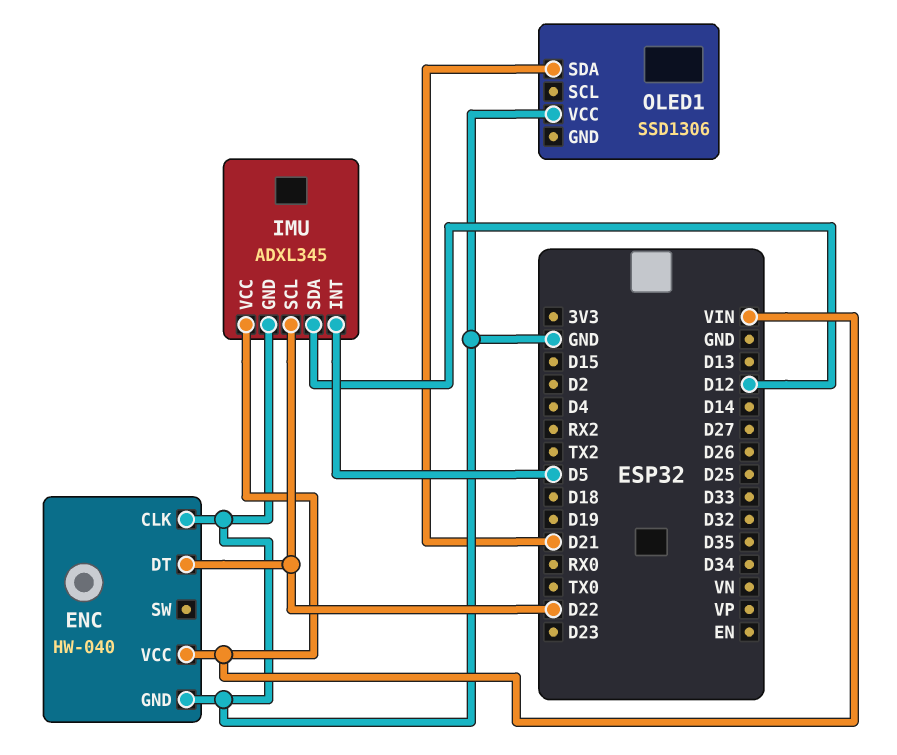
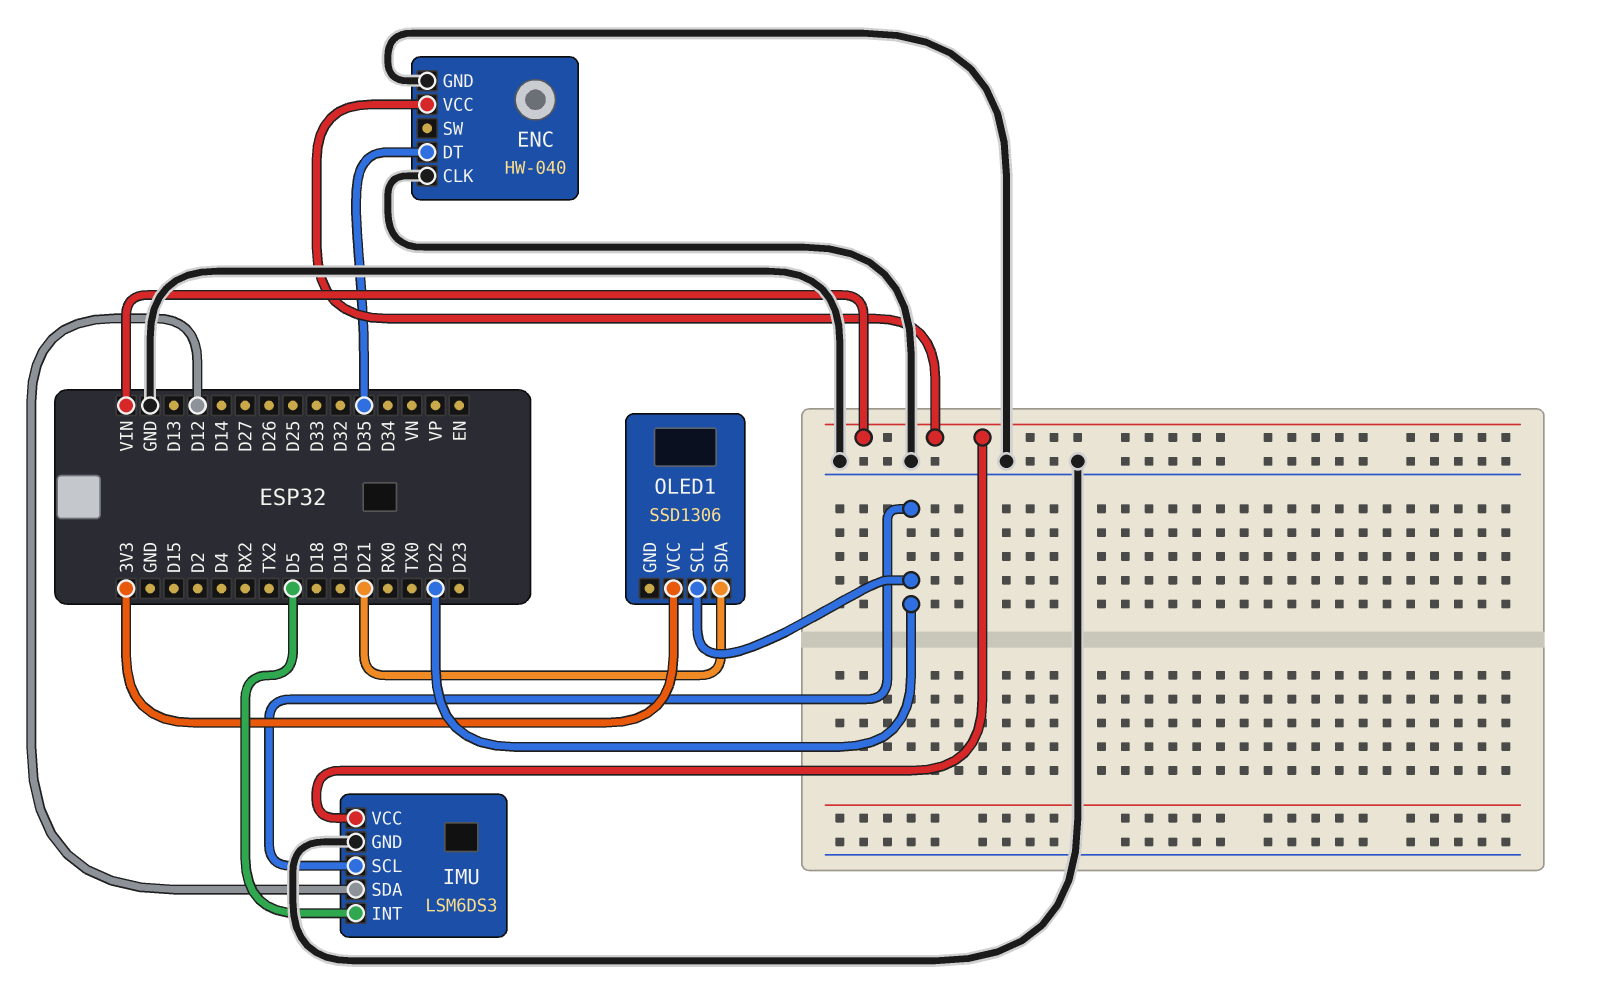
ENC pin DT: D22 -> D35
IMU: ADXL345 -> LSM6DS3
OLED1 pin SCL: none -> D22
OLED1 pin VCC: GND -> 3V3

